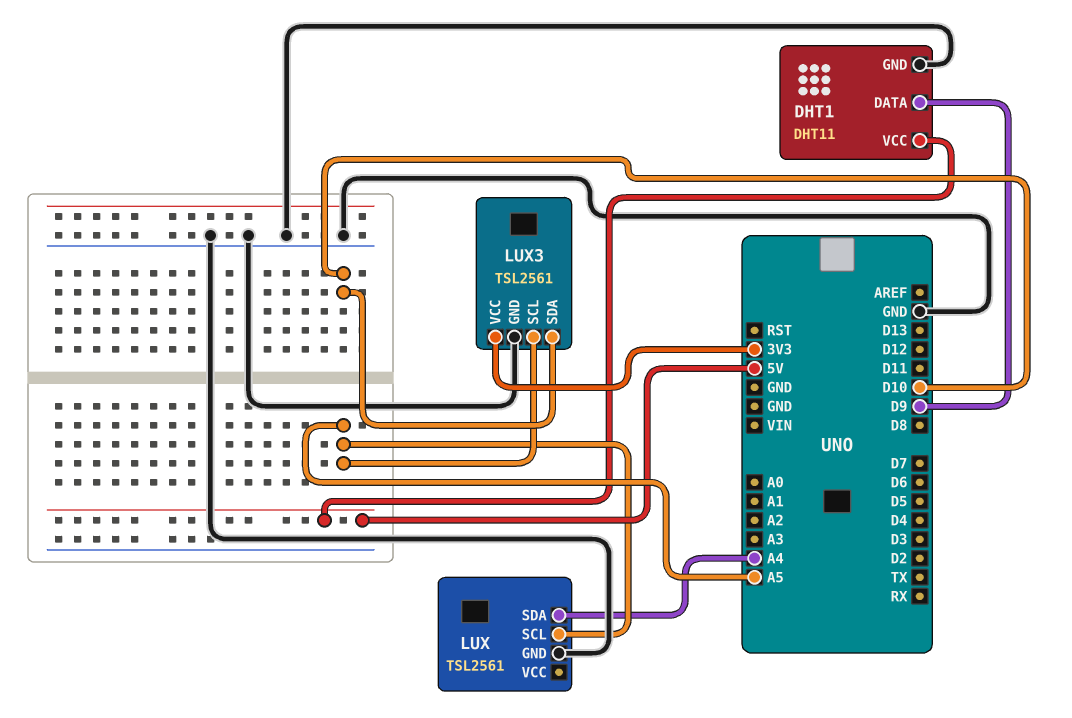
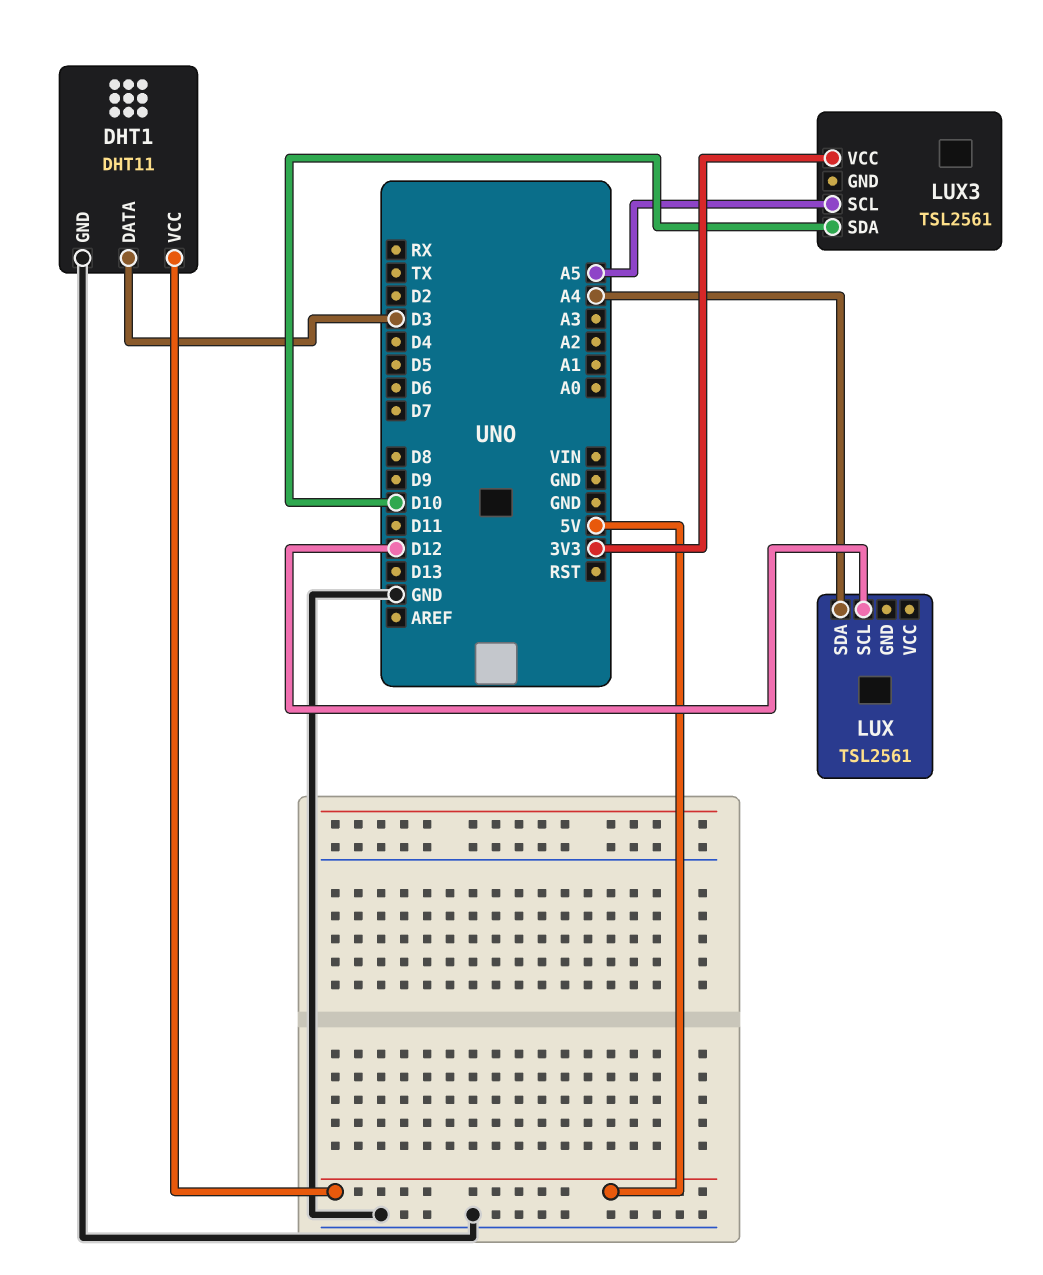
DHT1 pin DATA: D9 -> D3
LUX pin GND: GND -> none
LUX pin SCL: A5 -> D12
LUX3 pin GND: GND -> none

